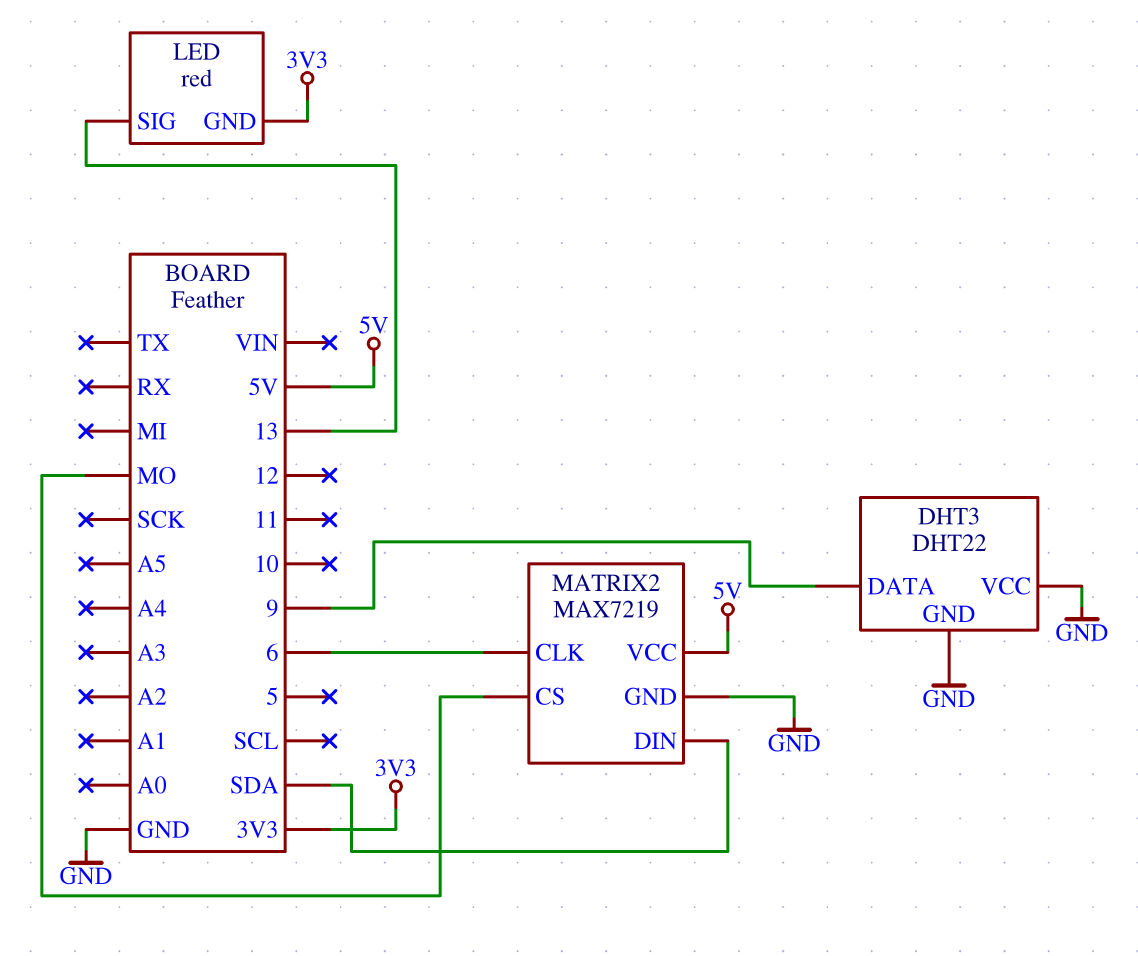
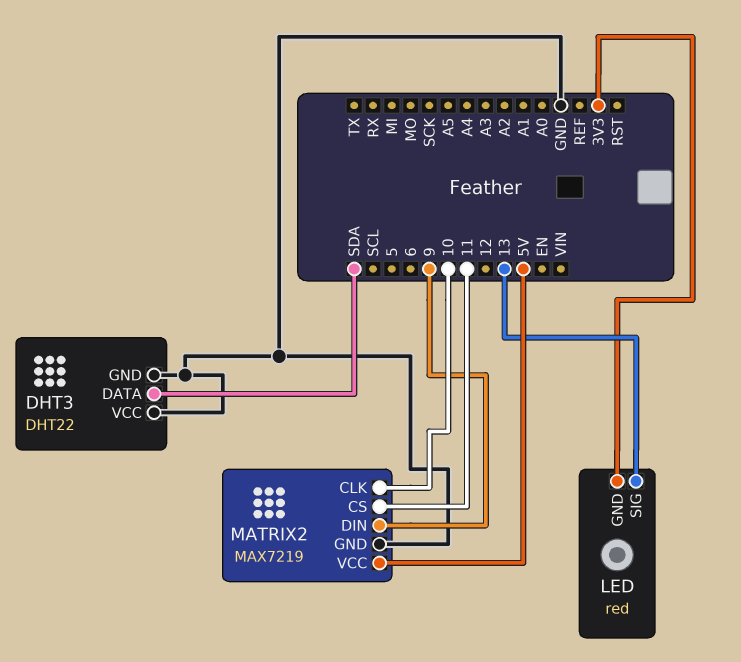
DHT3 pin DATA: 9 -> SDA
MATRIX2 pin CLK: 6 -> 10
MATRIX2 pin CS: MO -> 11
MATRIX2 pin DIN: SDA -> 9

